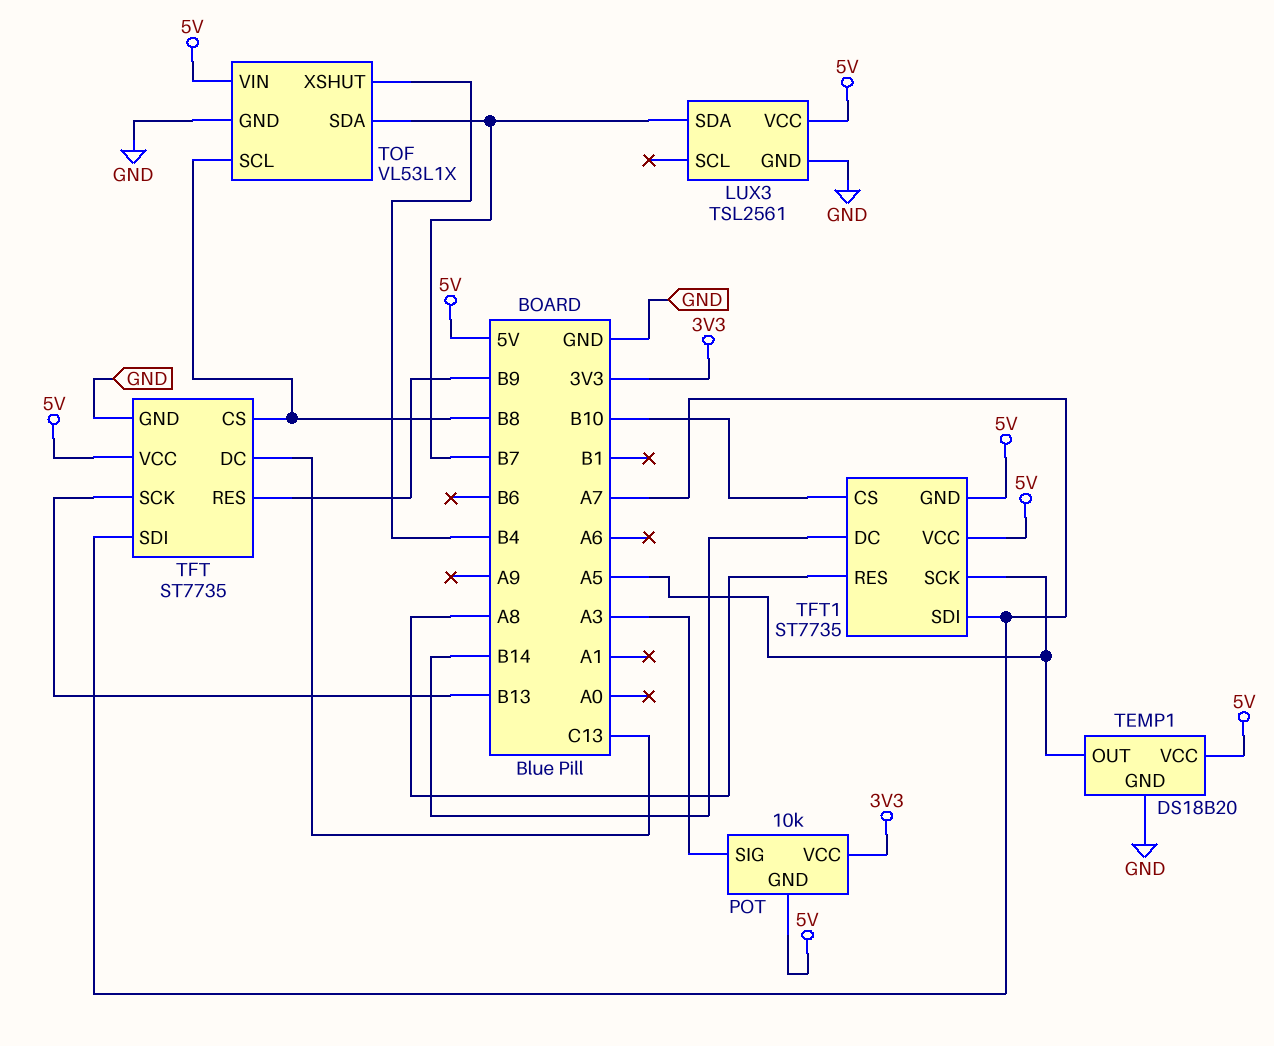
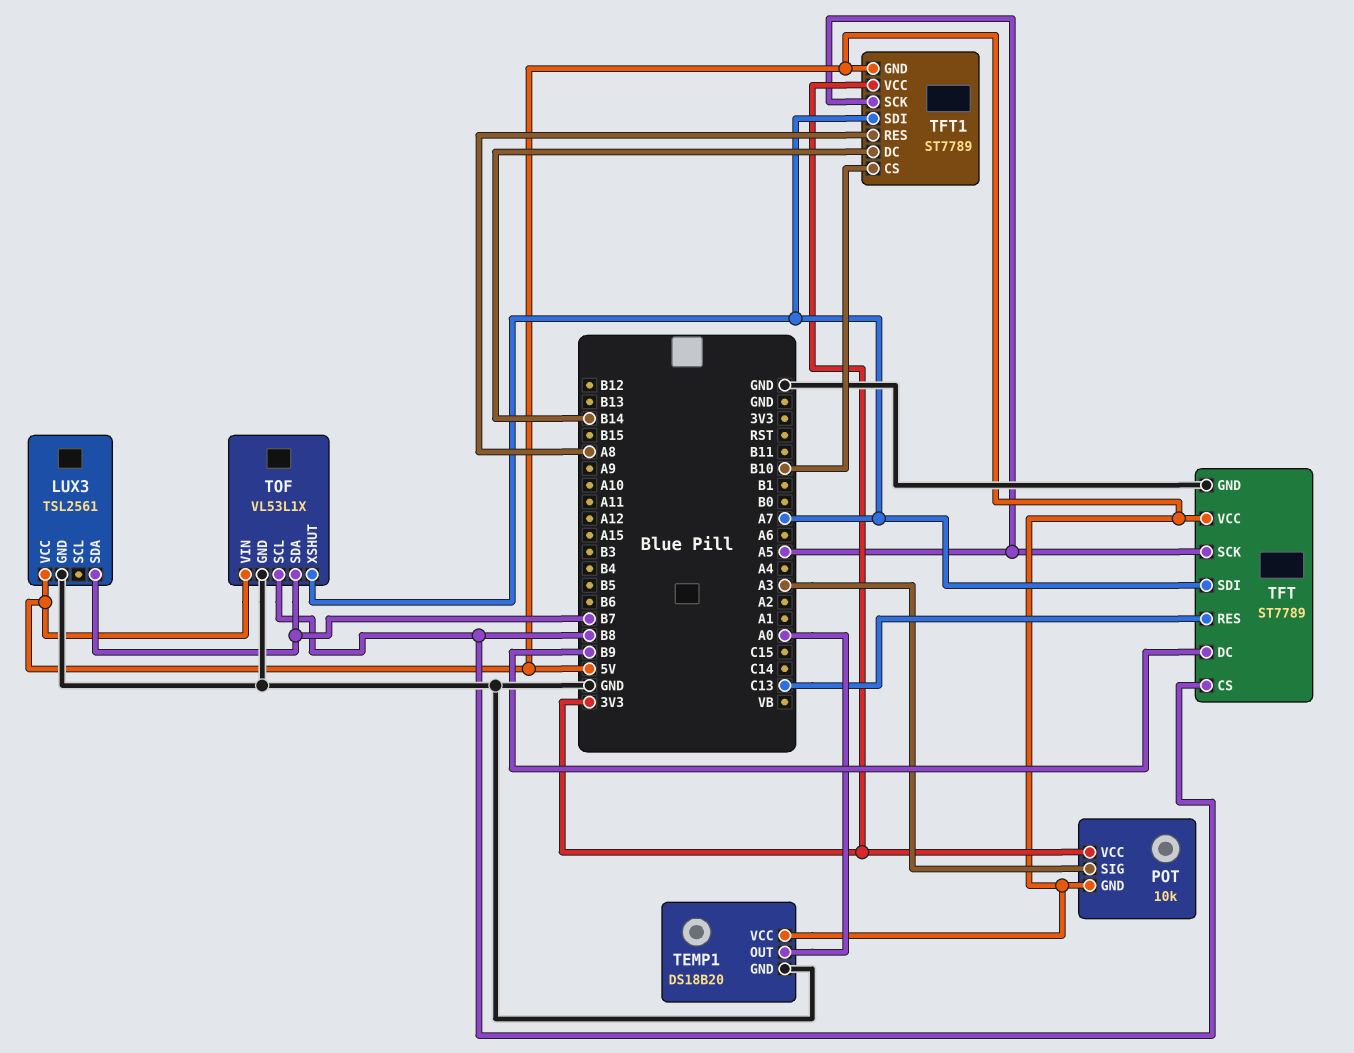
TEMP1 pin OUT: A5 -> A0
TFT: ST7735 -> ST7789
TFT pin DC: C13 -> B9
TFT pin RES: B9 -> C13
TFT pin SCK: B13 -> A5
TFT1: ST7735 -> ST7789
TFT1 pin VCC: 5V -> 3V3
TOF pin XSHUT: B4 -> A7

